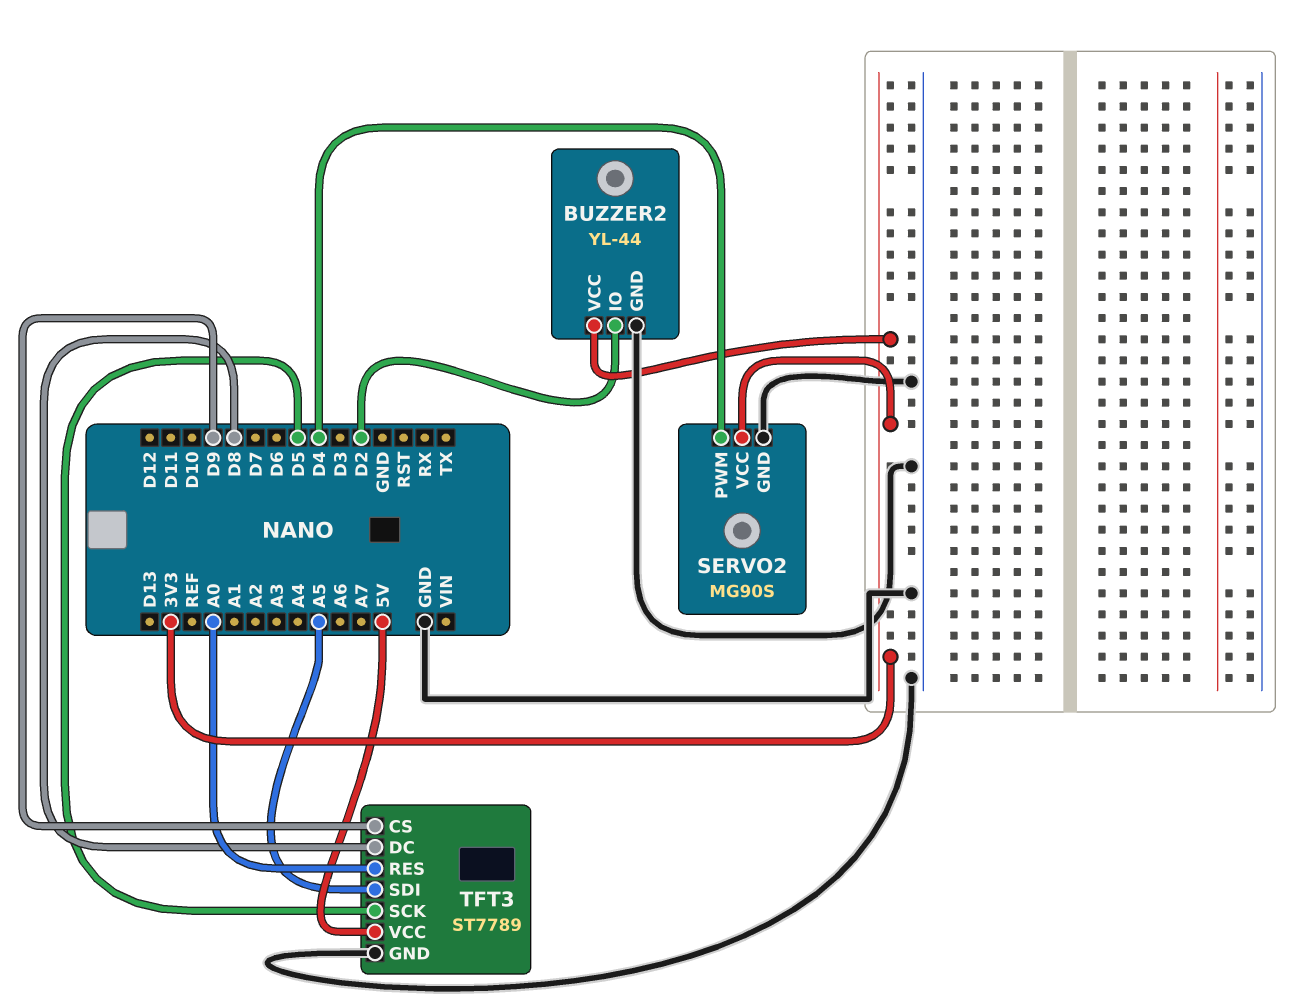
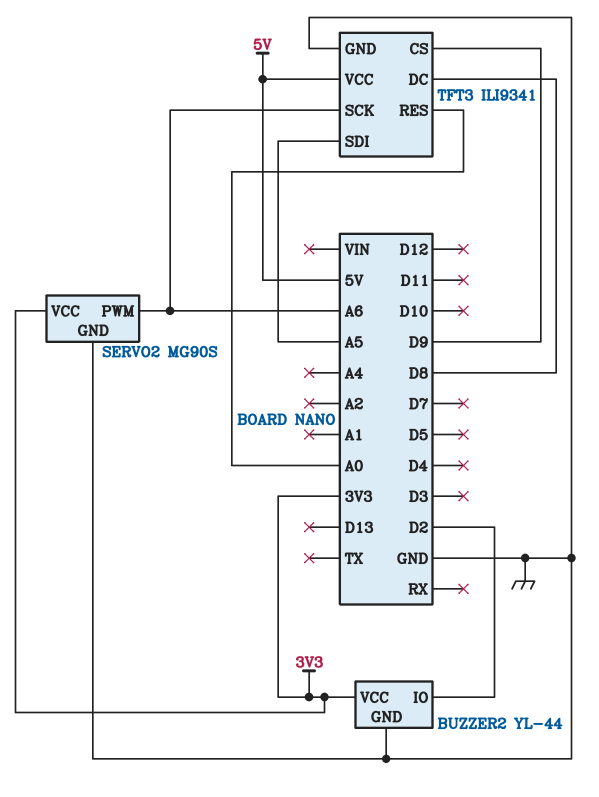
SERVO2 pin PWM: D4 -> A6
TFT3: ST7789 -> ILI9341
TFT3 pin SCK: D5 -> A6

